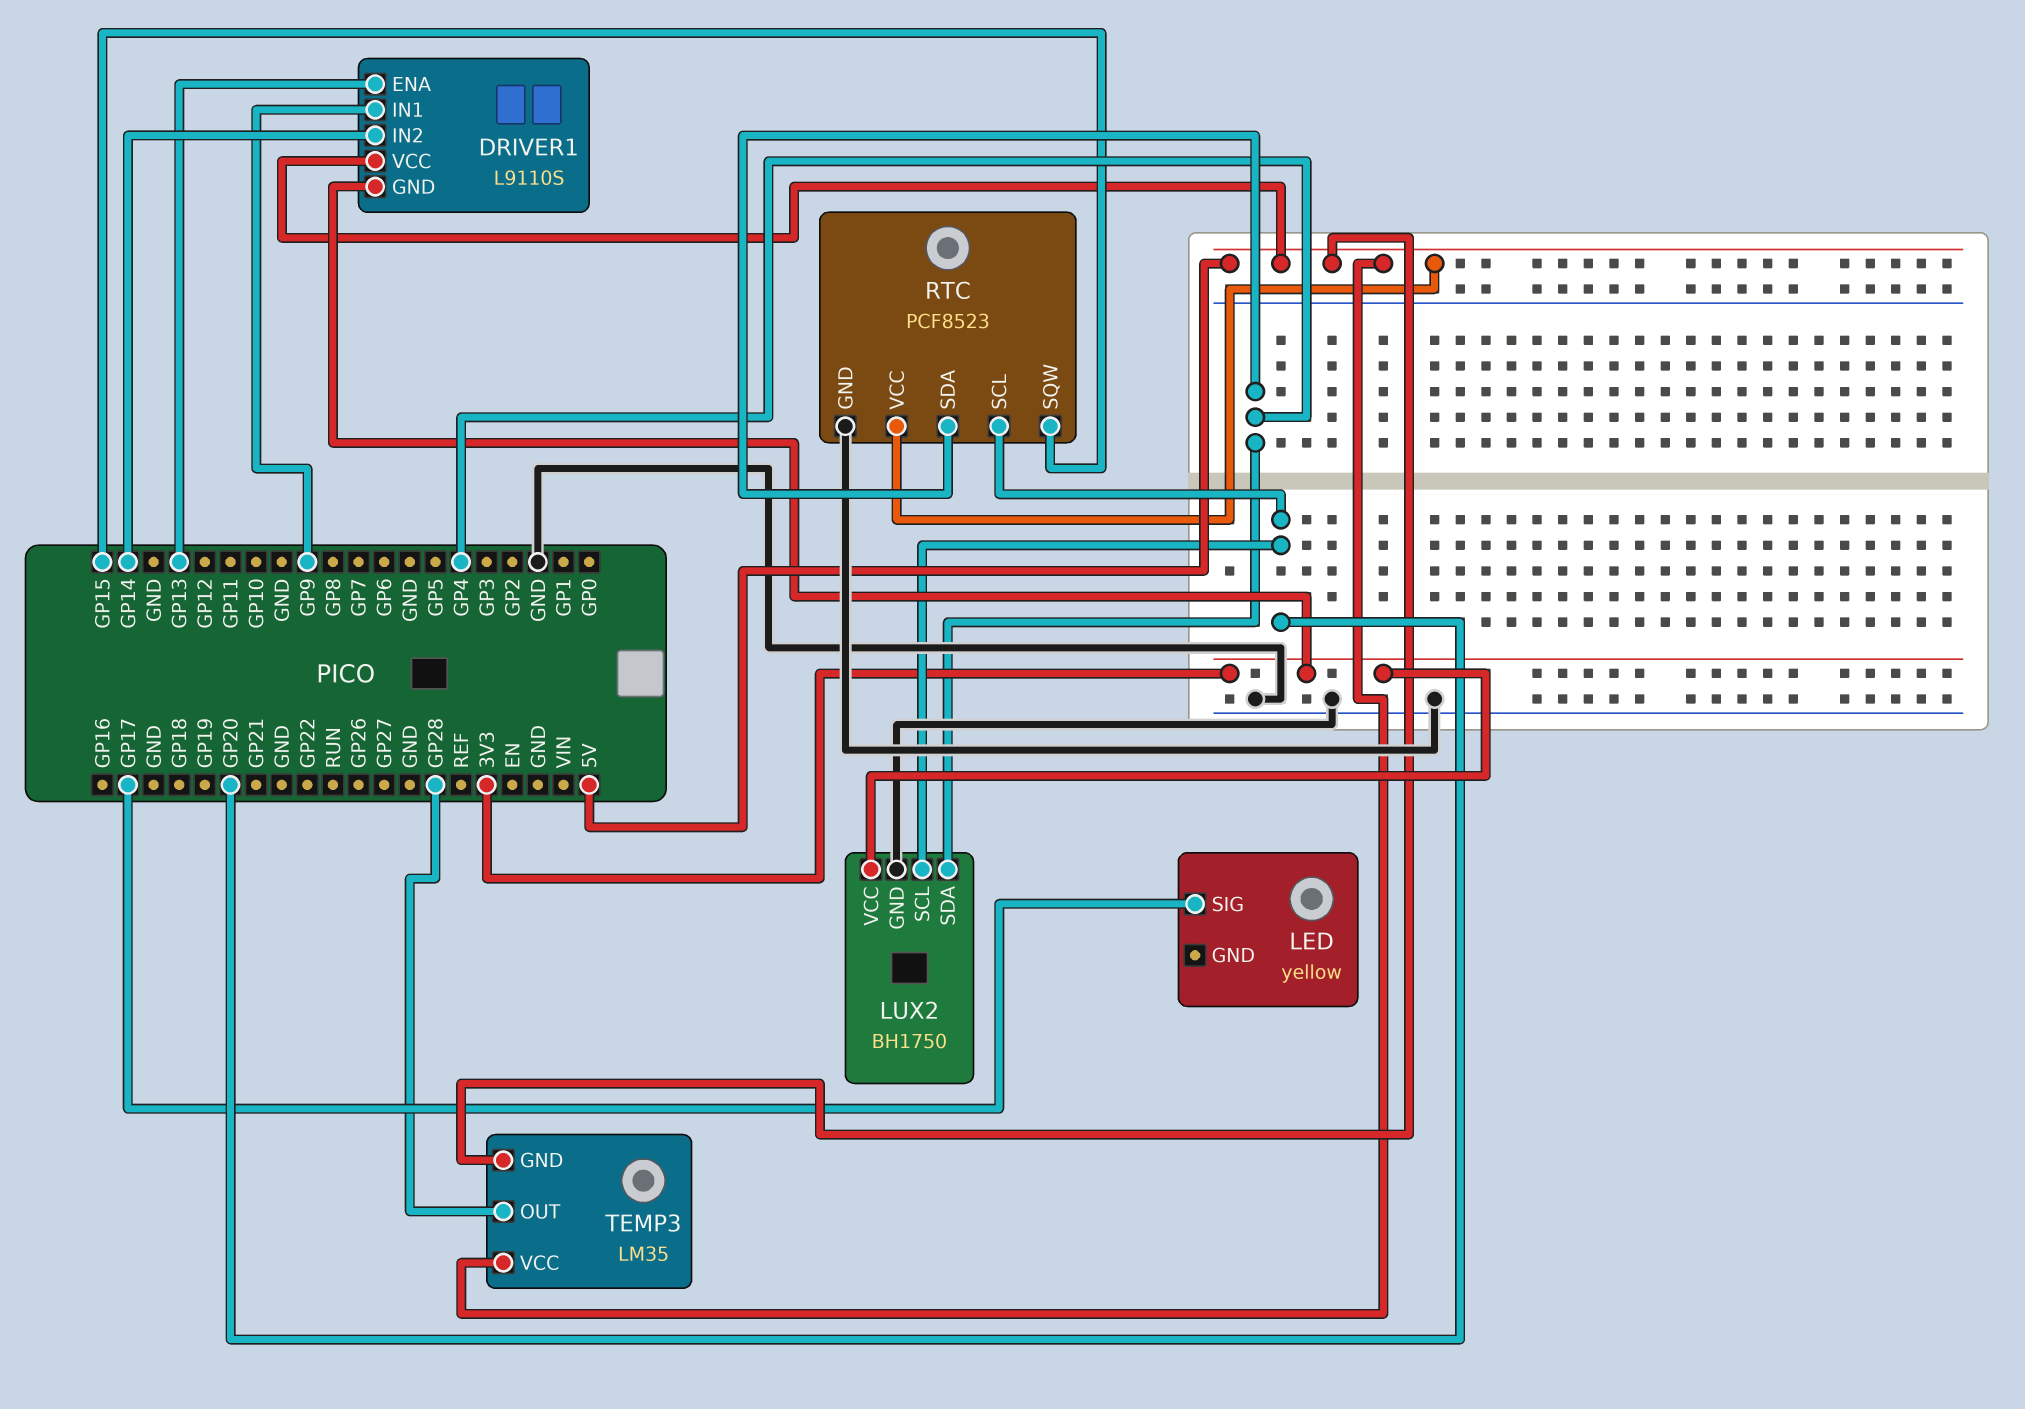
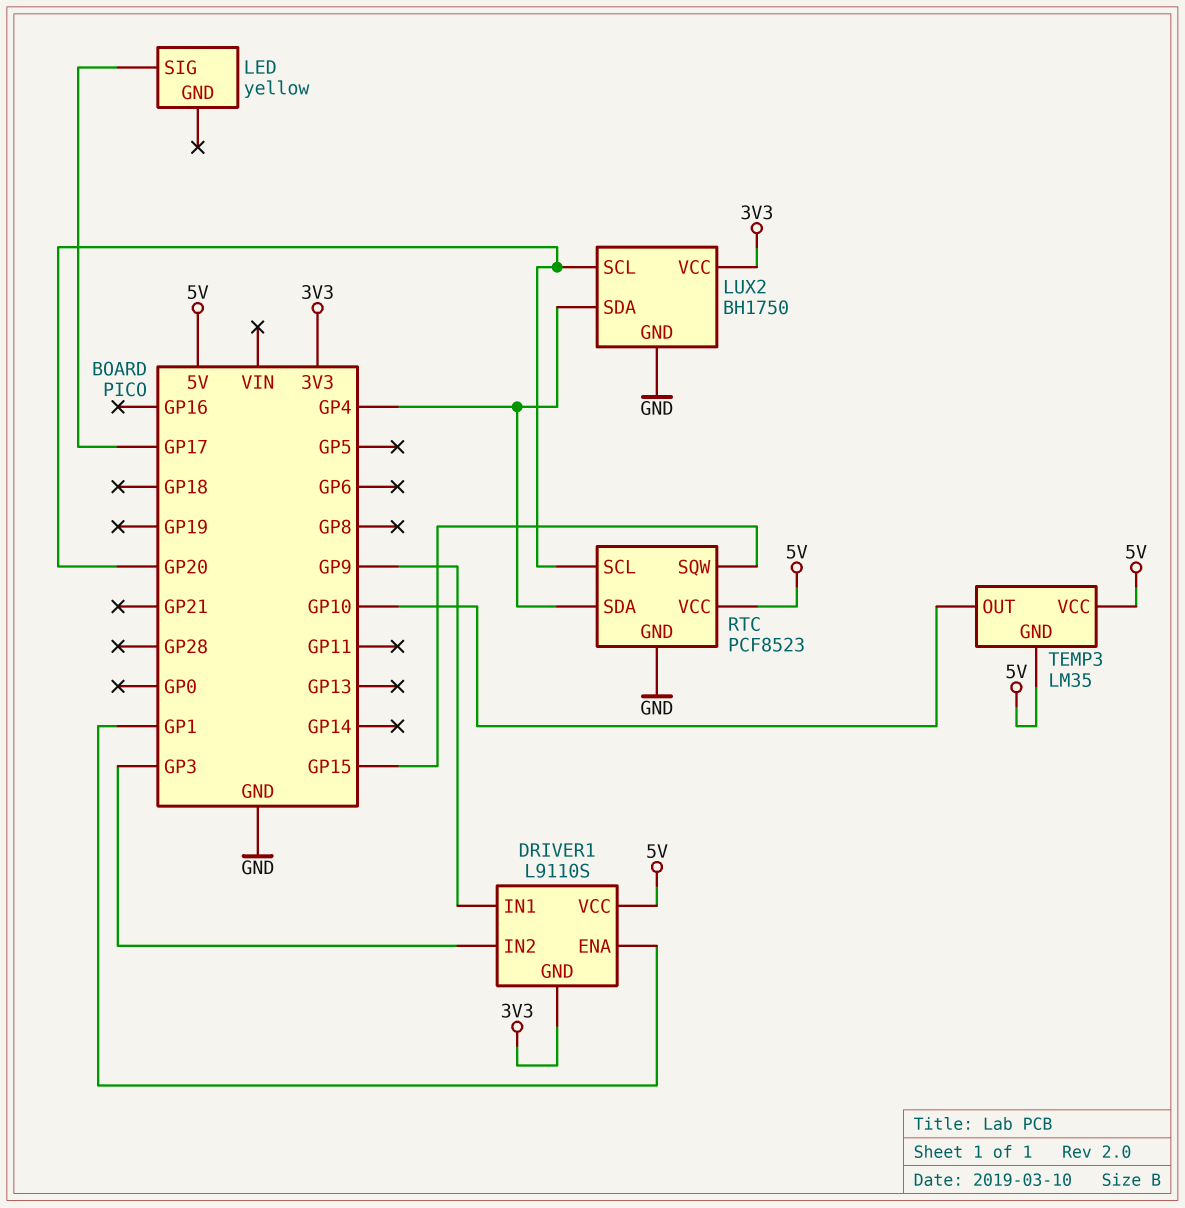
DRIVER1 pin ENA: GP13 -> GP1
DRIVER1 pin IN2: GP14 -> GP3
TEMP3 pin OUT: GP28 -> GP10

